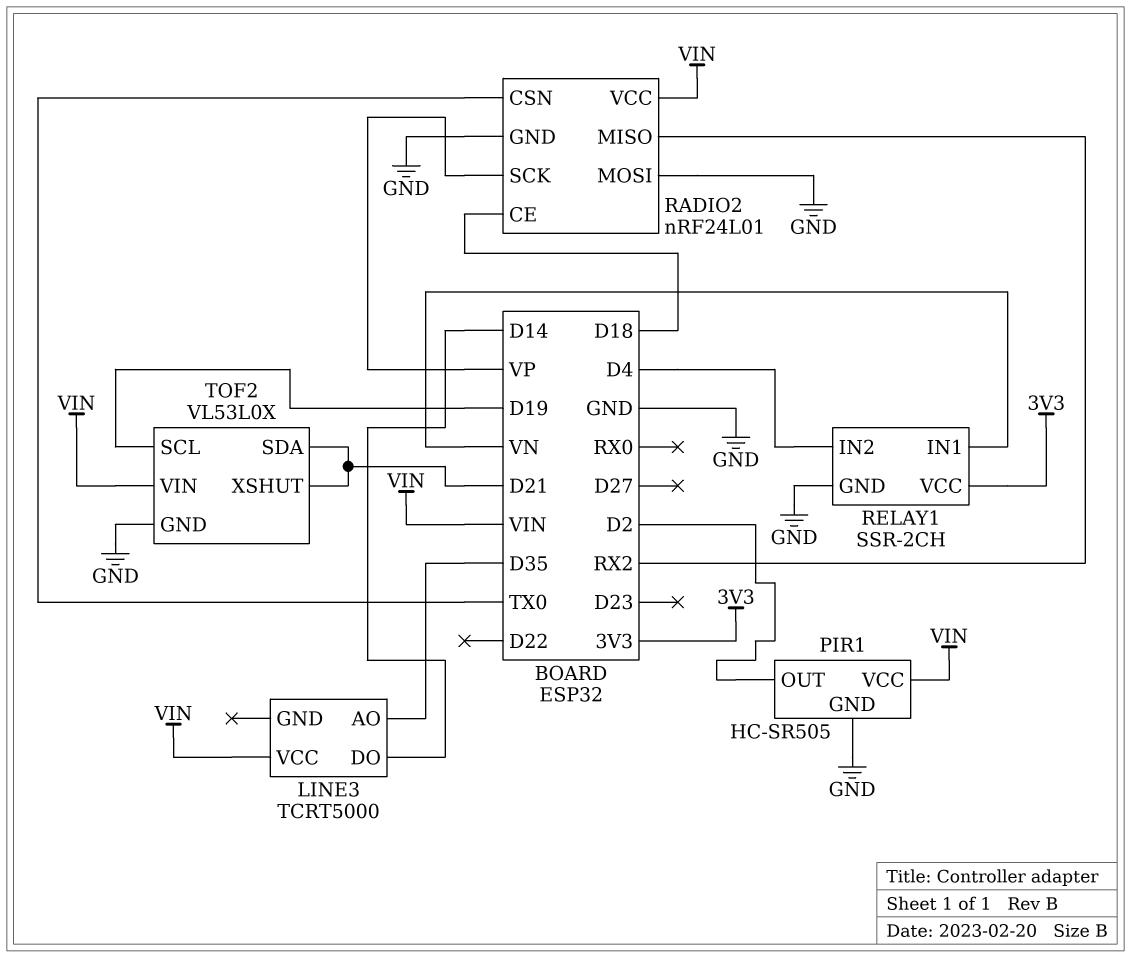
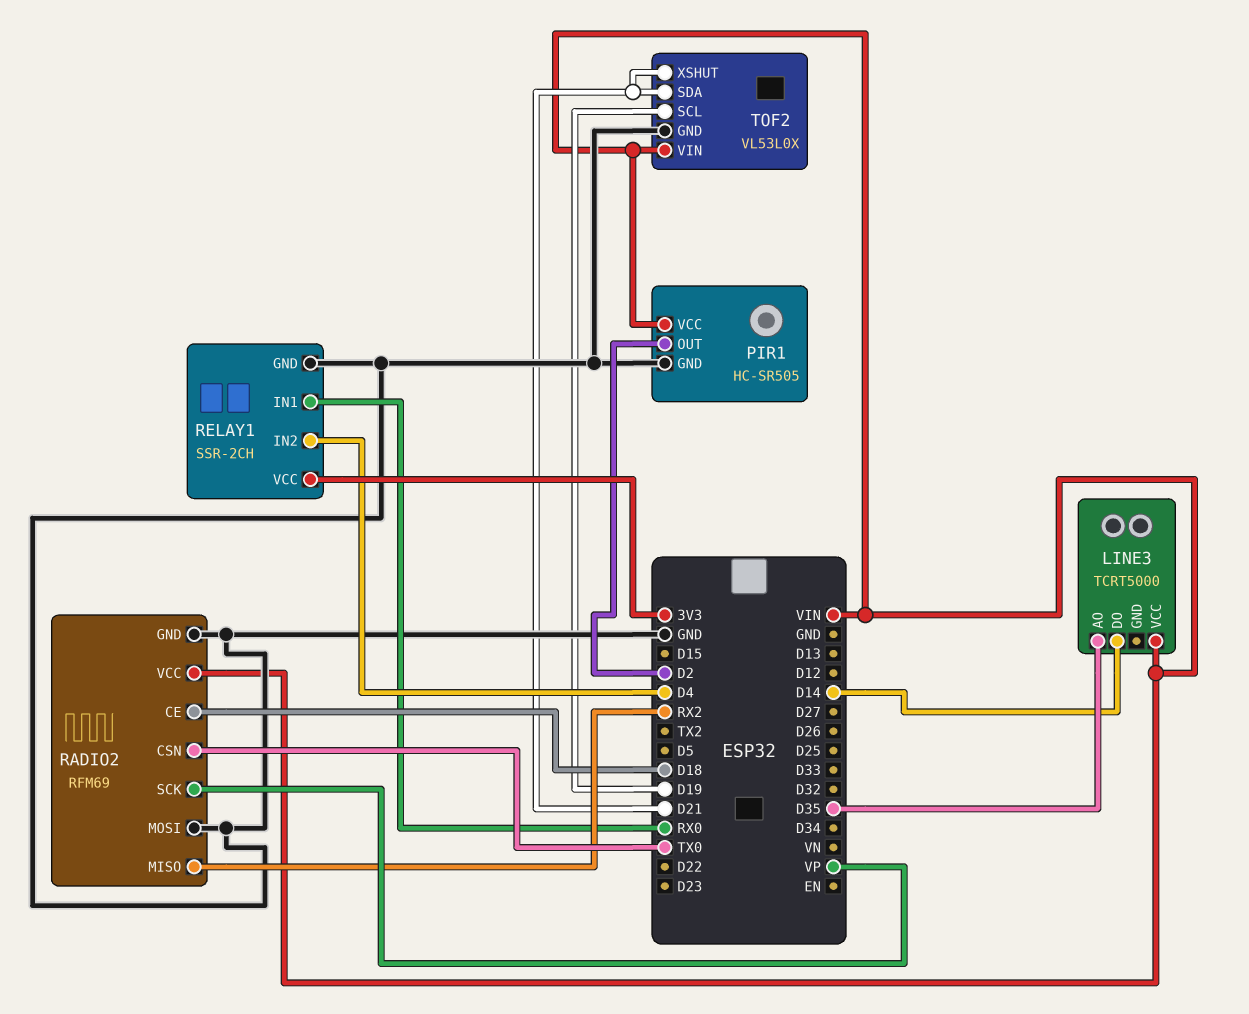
RADIO2: nRF24L01 -> RFM69
RELAY1 pin IN1: VN -> RX0

